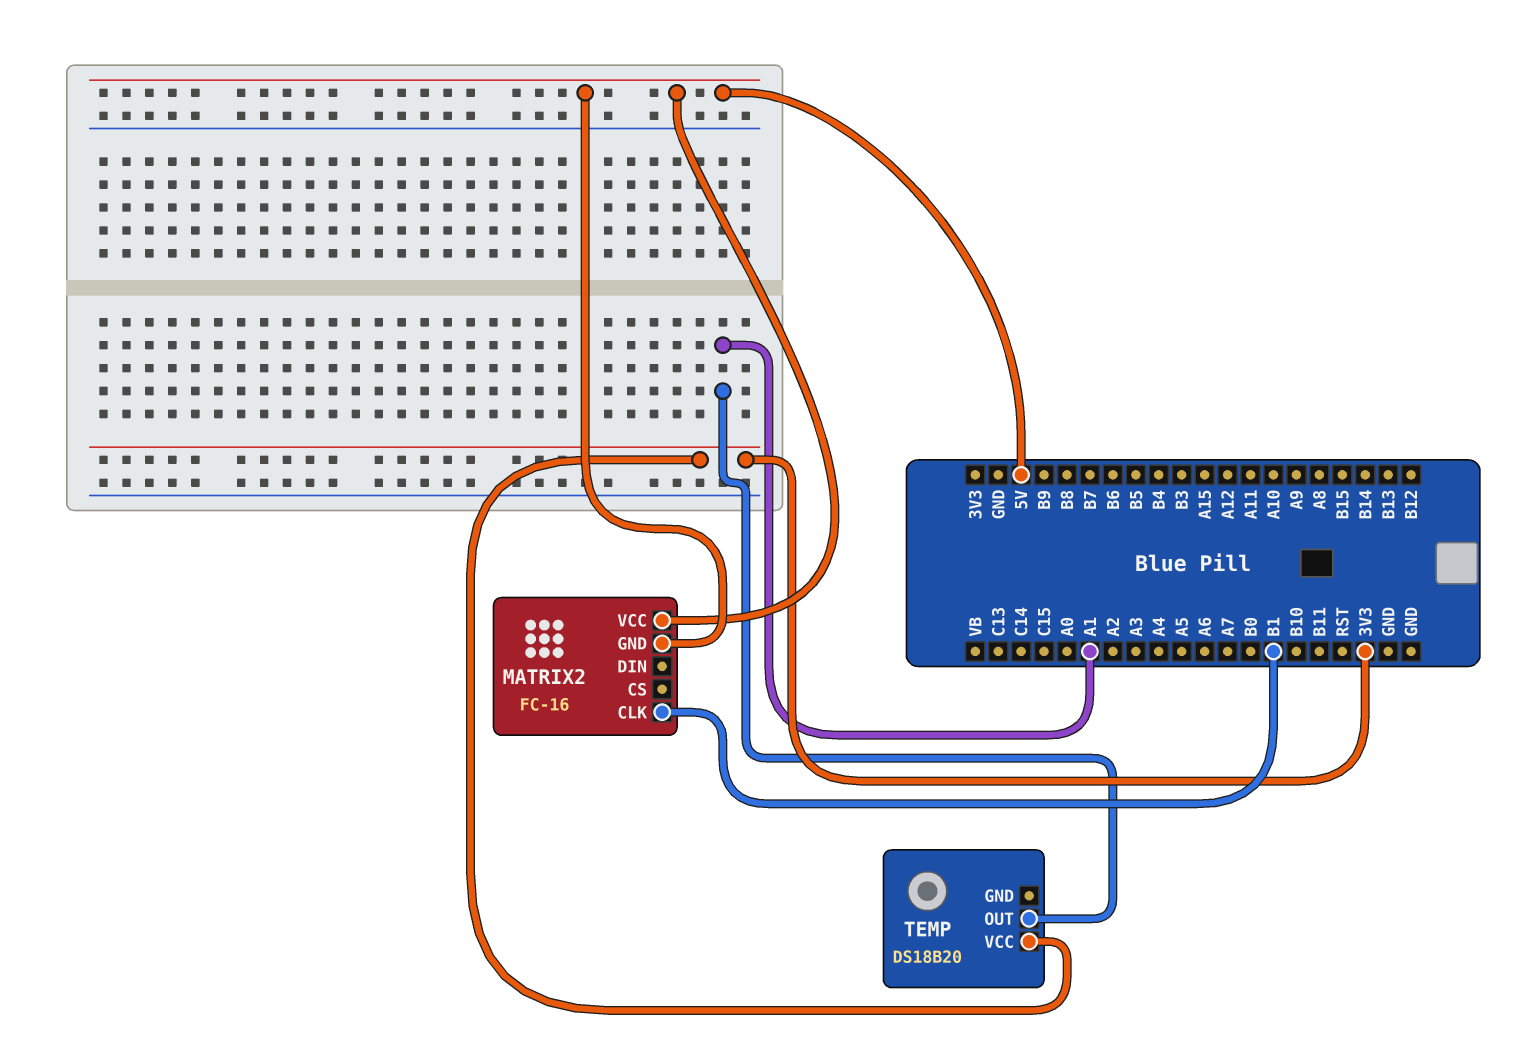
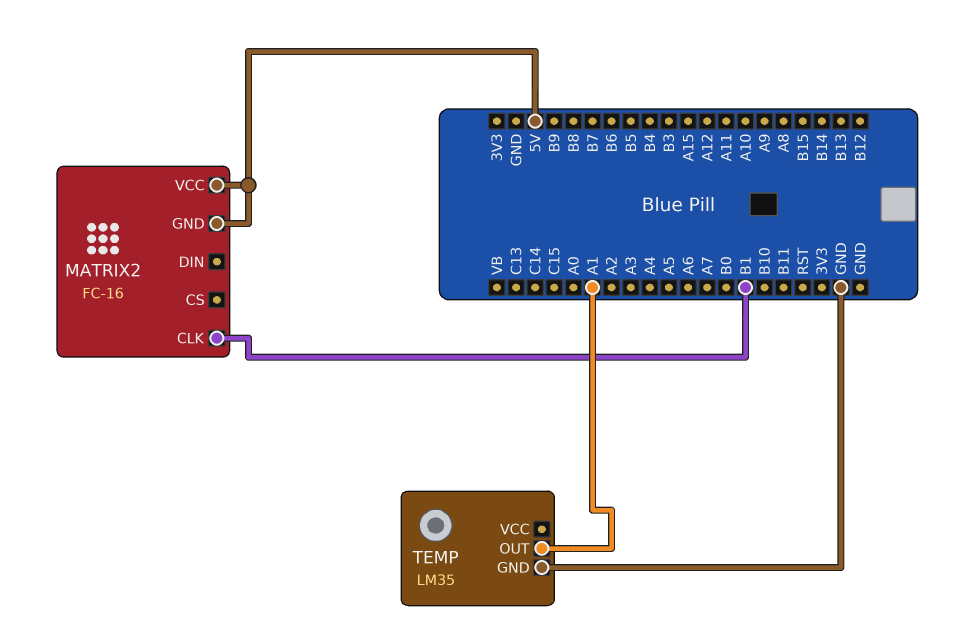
TEMP: DS18B20 -> LM35
TEMP pin GND: none -> GND
TEMP pin VCC: 3V3 -> none

